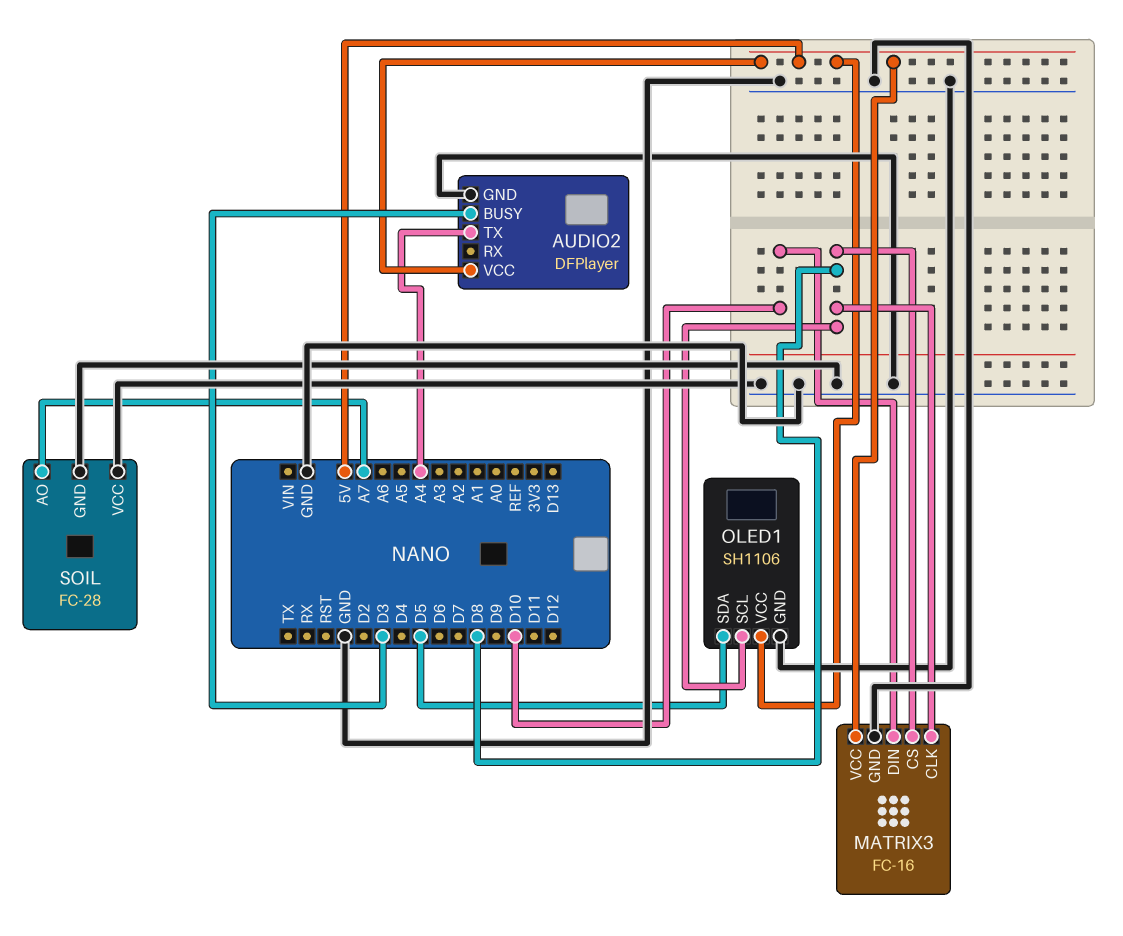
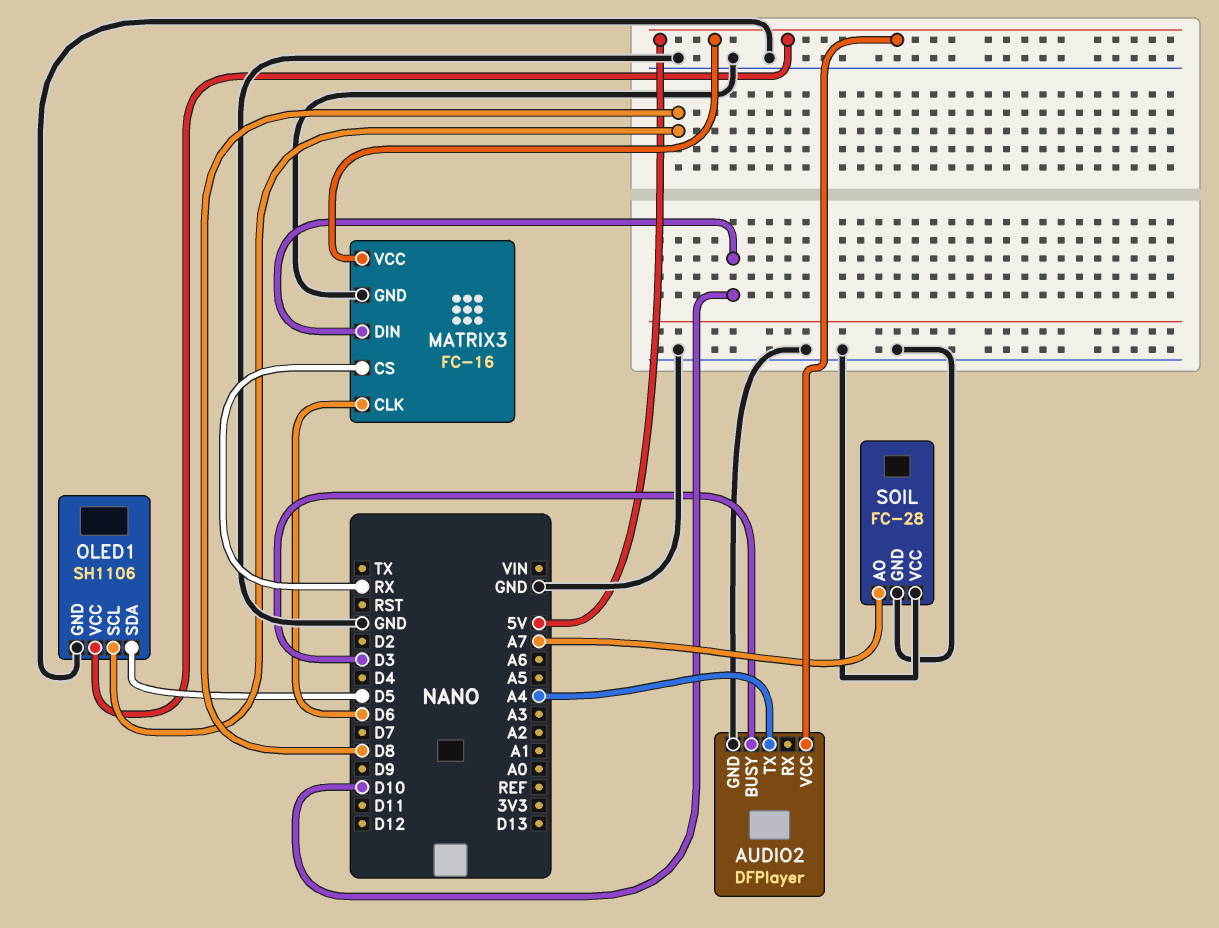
MATRIX3 pin CLK: D8 -> D6
MATRIX3 pin CS: D8 -> RX

